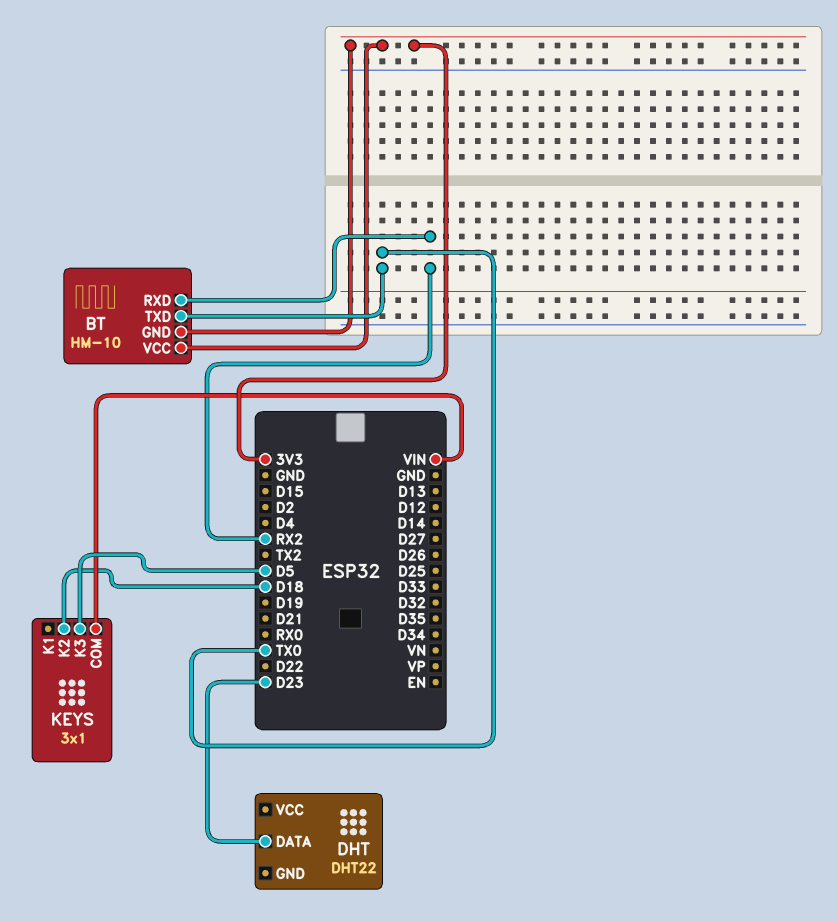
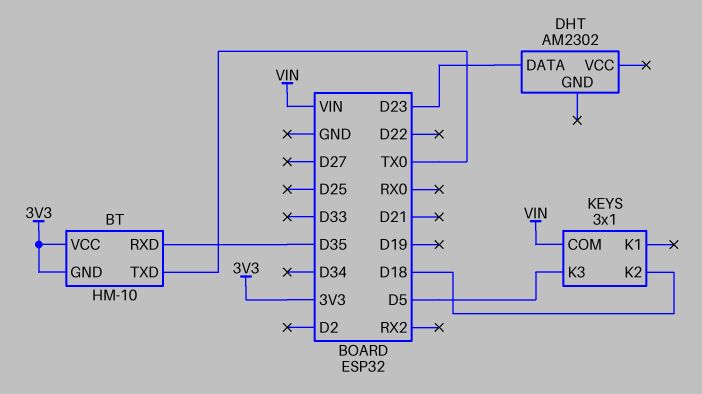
BT pin RXD: RX2 -> D35
DHT: DHT22 -> AM2302

